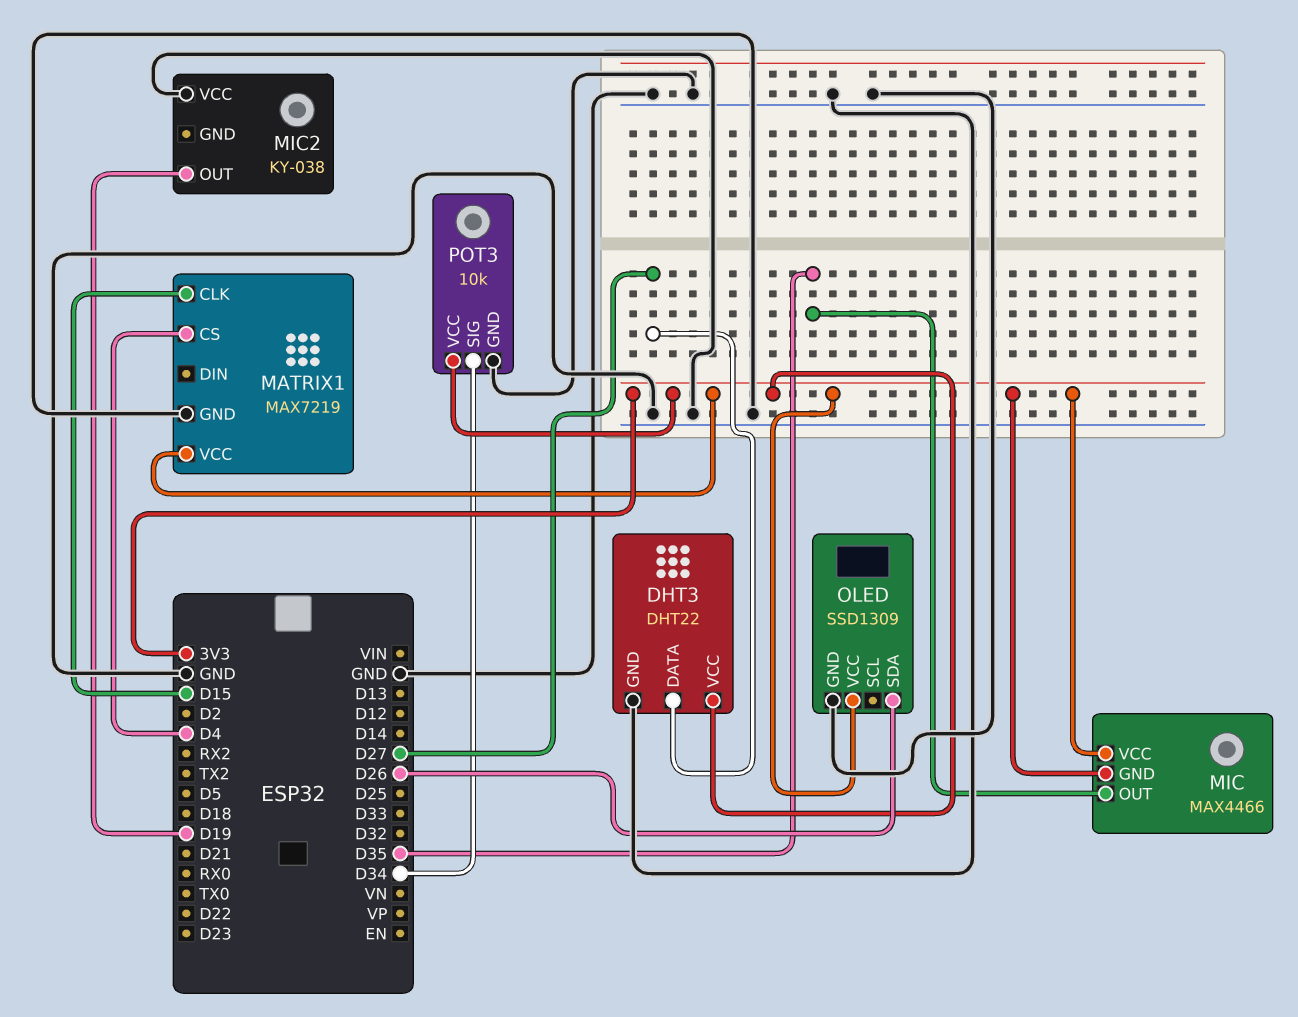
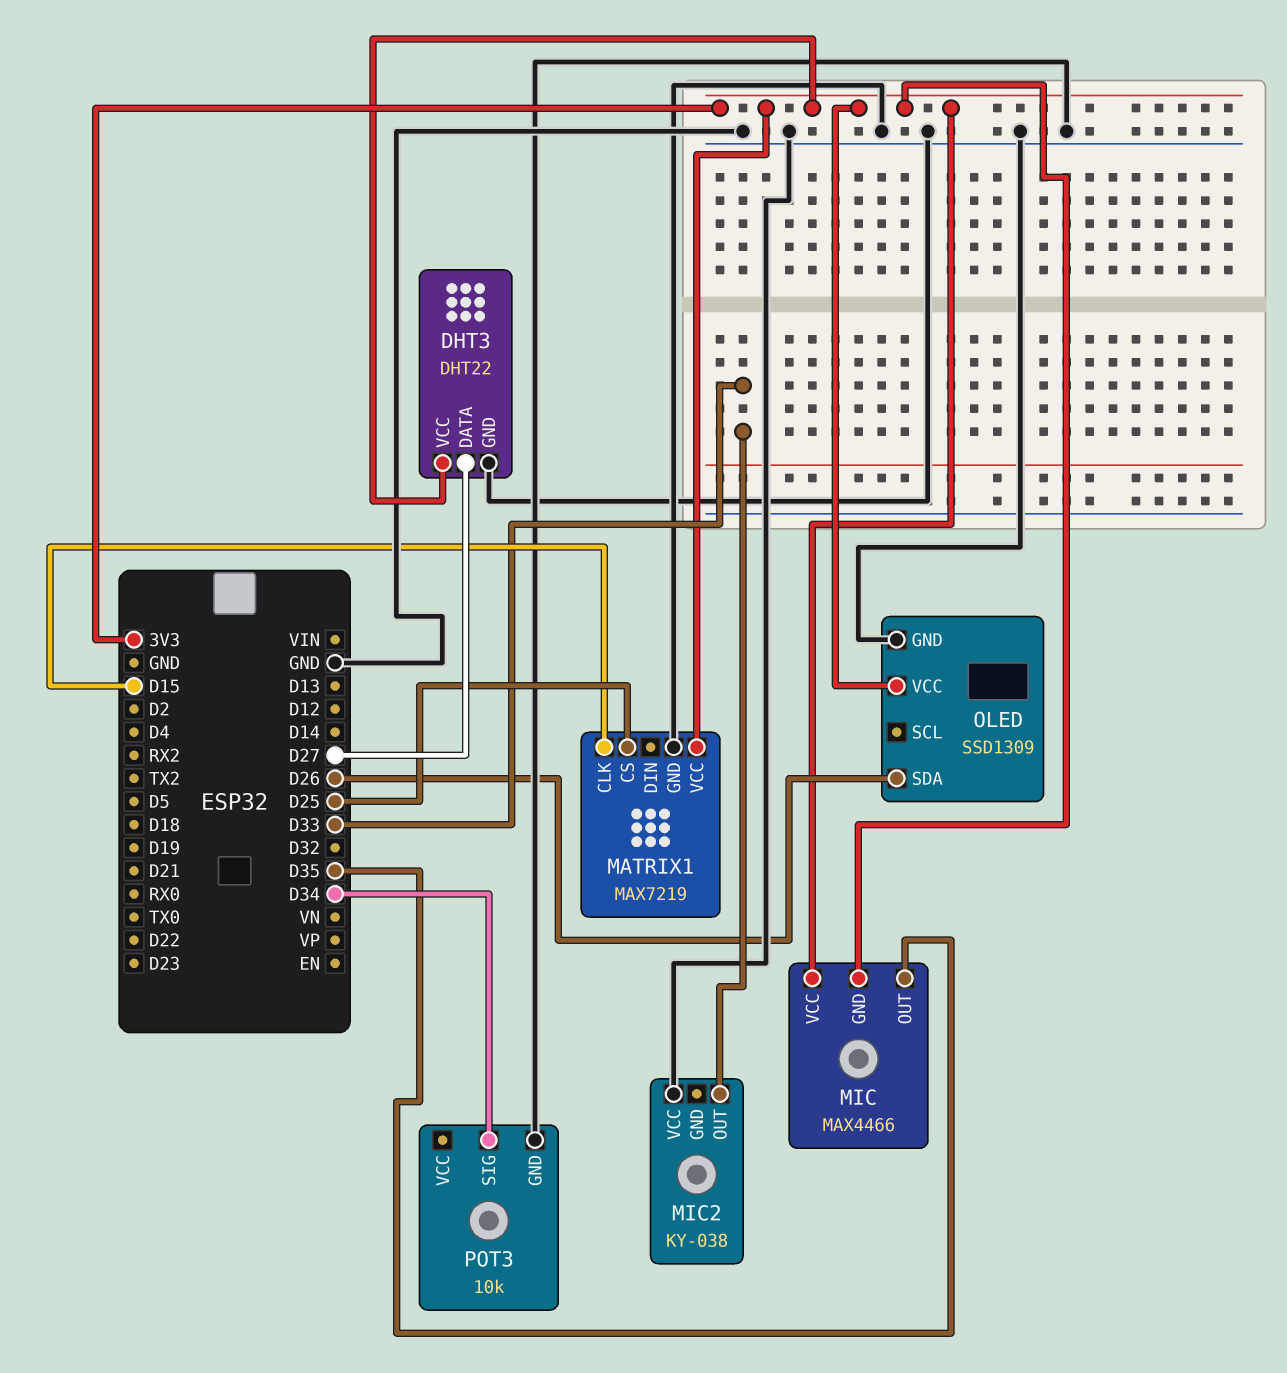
MATRIX1 pin CS: D4 -> D25
MIC2 pin OUT: D19 -> D33
POT3 pin VCC: 3V3 -> none

